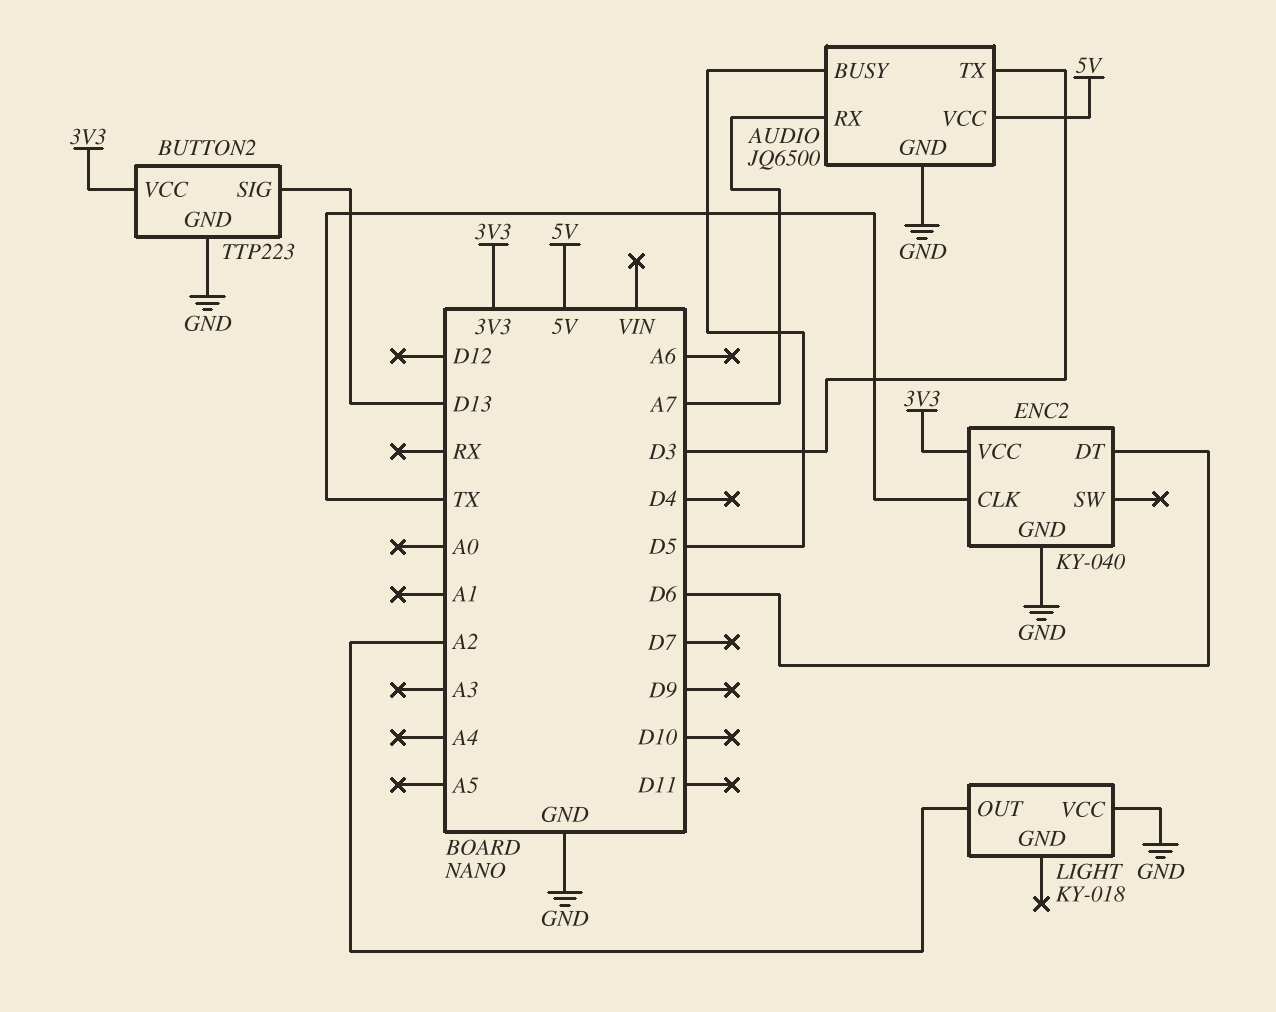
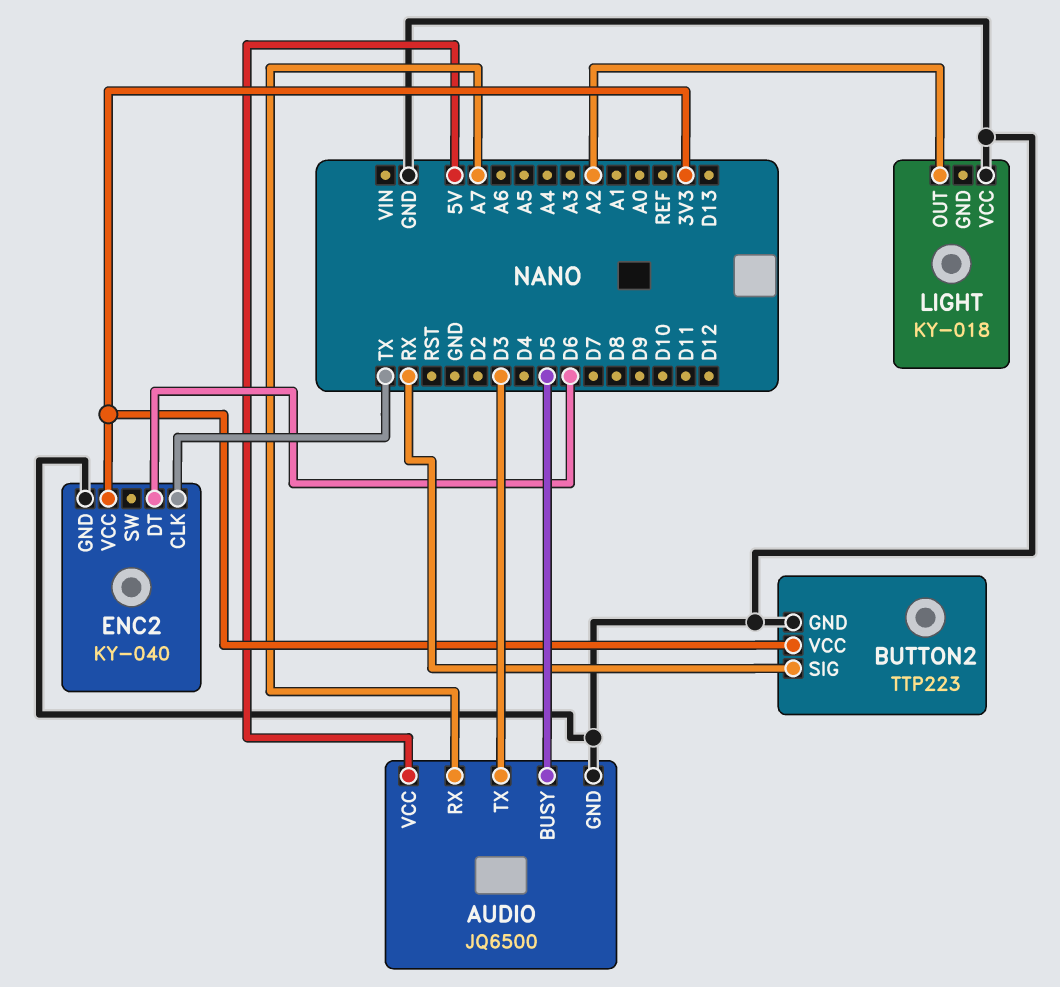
BUTTON2 pin SIG: D13 -> RX

